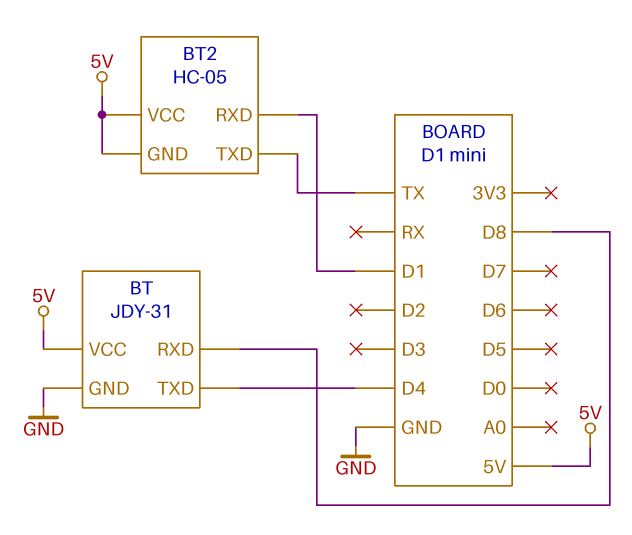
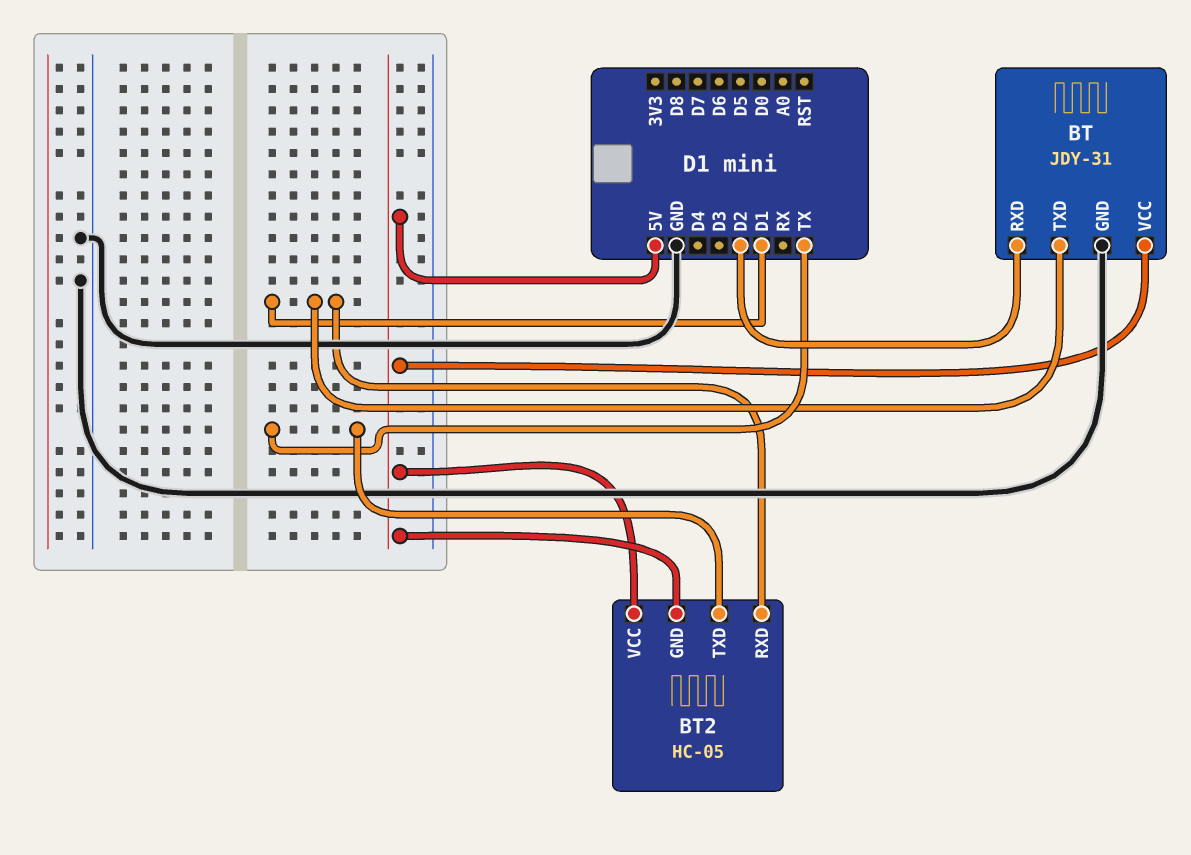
BT pin RXD: D8 -> D2
BT pin TXD: D4 -> D1

